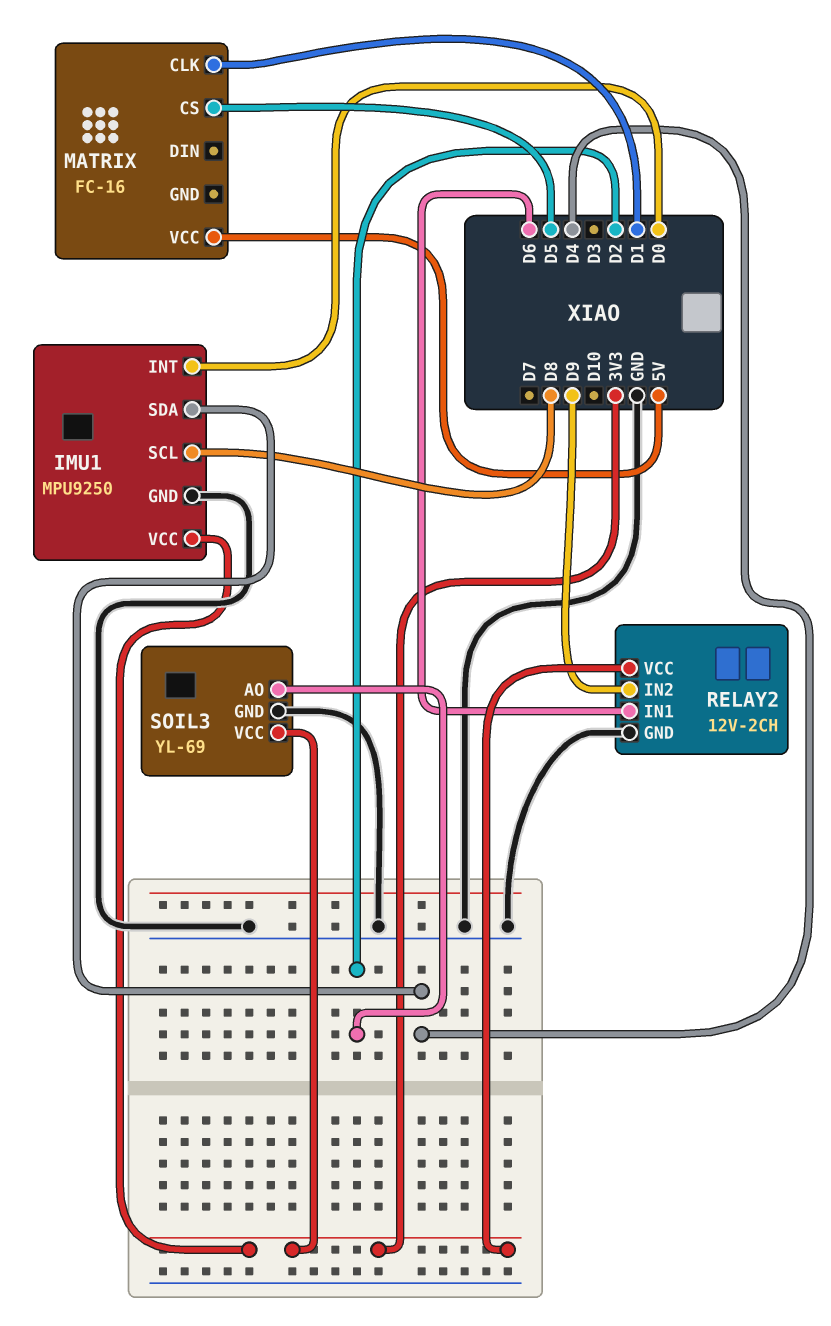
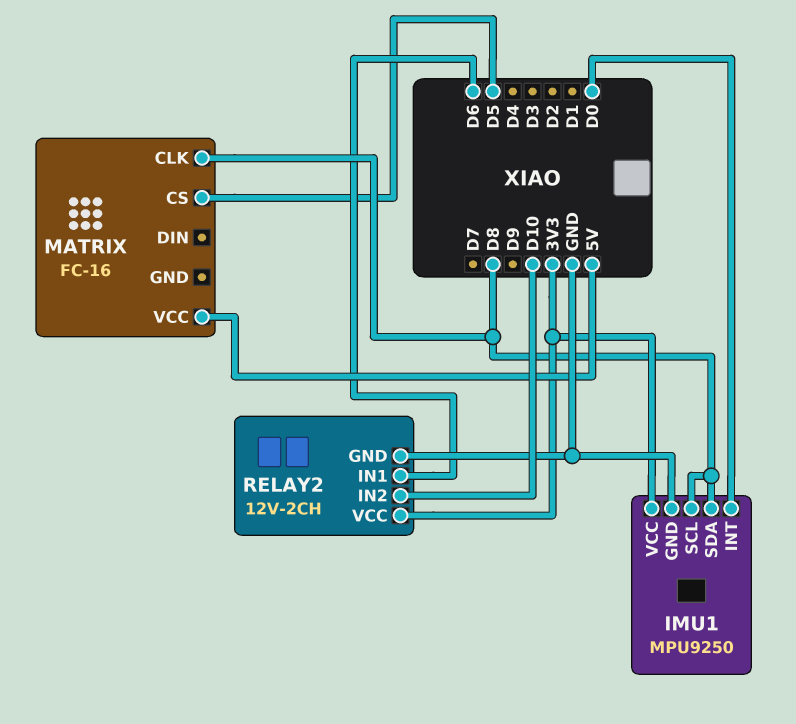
IMU1 pin SDA: D4 -> D8
MATRIX pin CLK: D1 -> D8
RELAY2 pin IN2: D9 -> D10
SOIL3: YL-69 -> none
SOIL3 pin AO: D2 -> none
SOIL3 pin GND: GND -> none
SOIL3 pin VCC: 3V3 -> none

